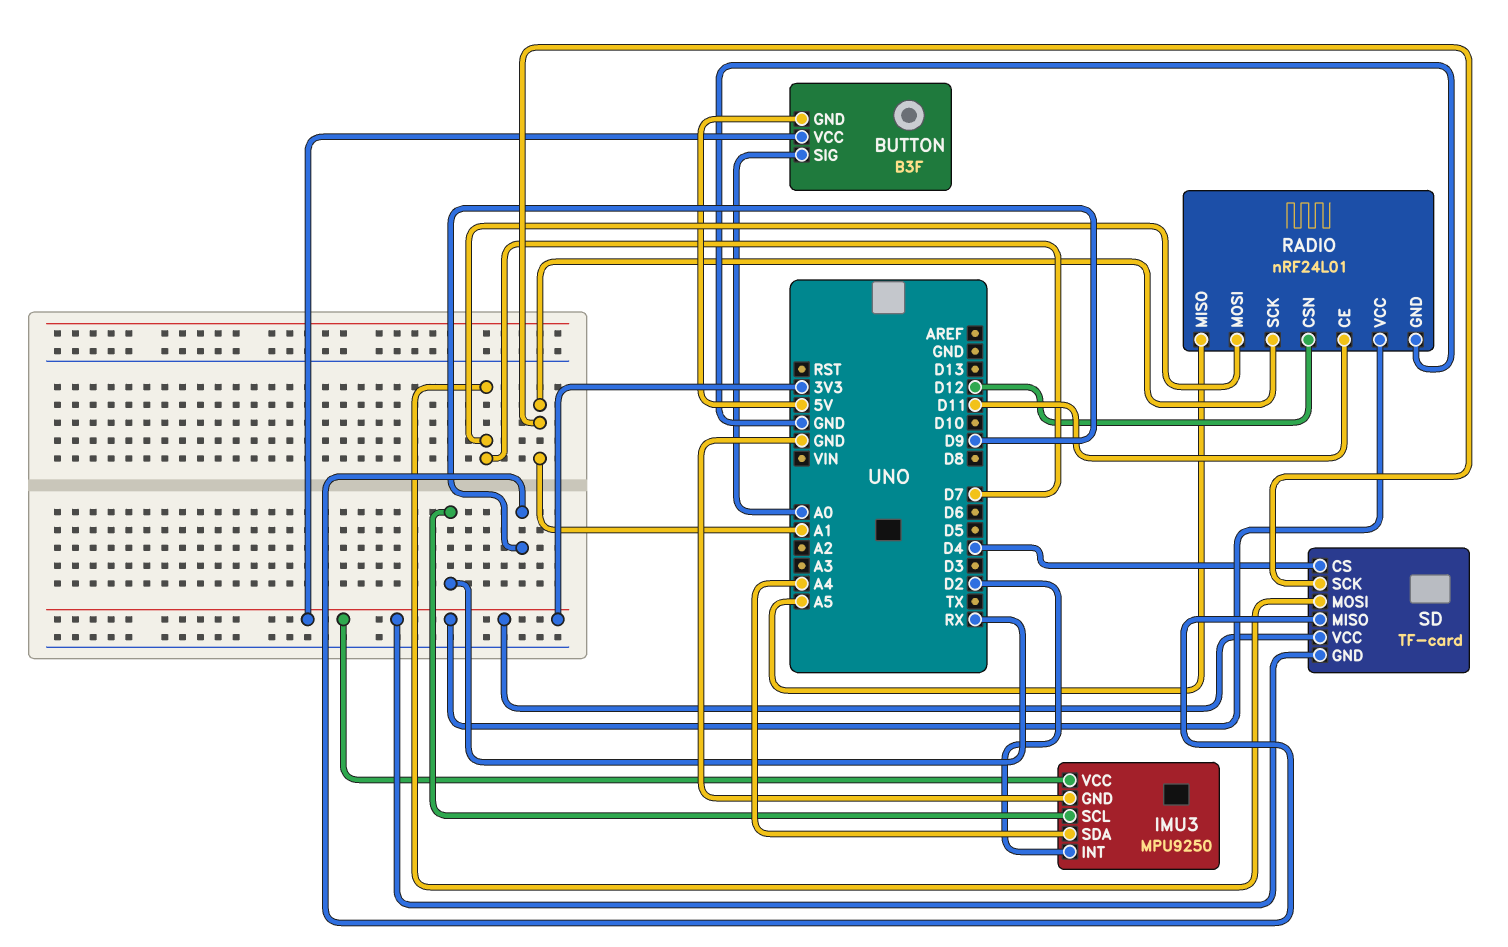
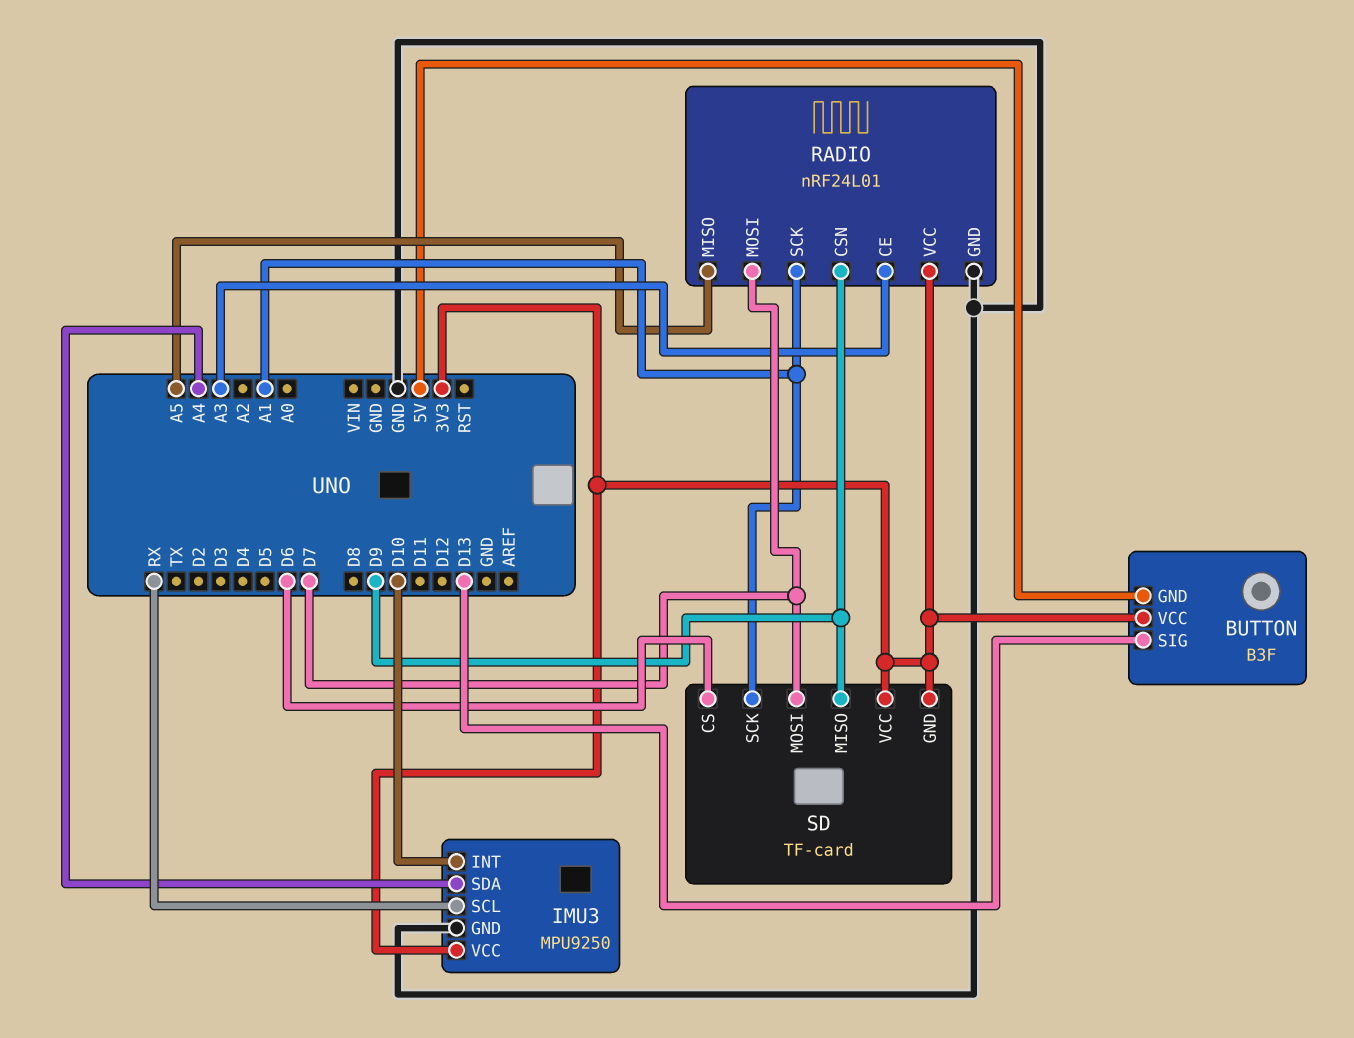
BUTTON pin SIG: A0 -> D13
IMU3 pin INT: D2 -> D10
RADIO pin CE: D11 -> A3
RADIO pin CSN: D12 -> D9
SD pin CS: D4 -> D6

